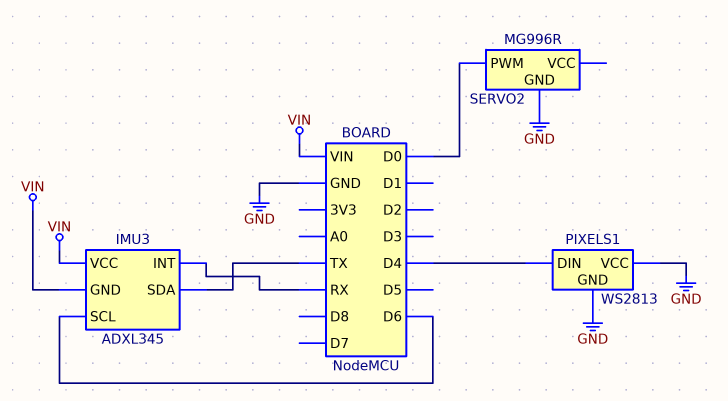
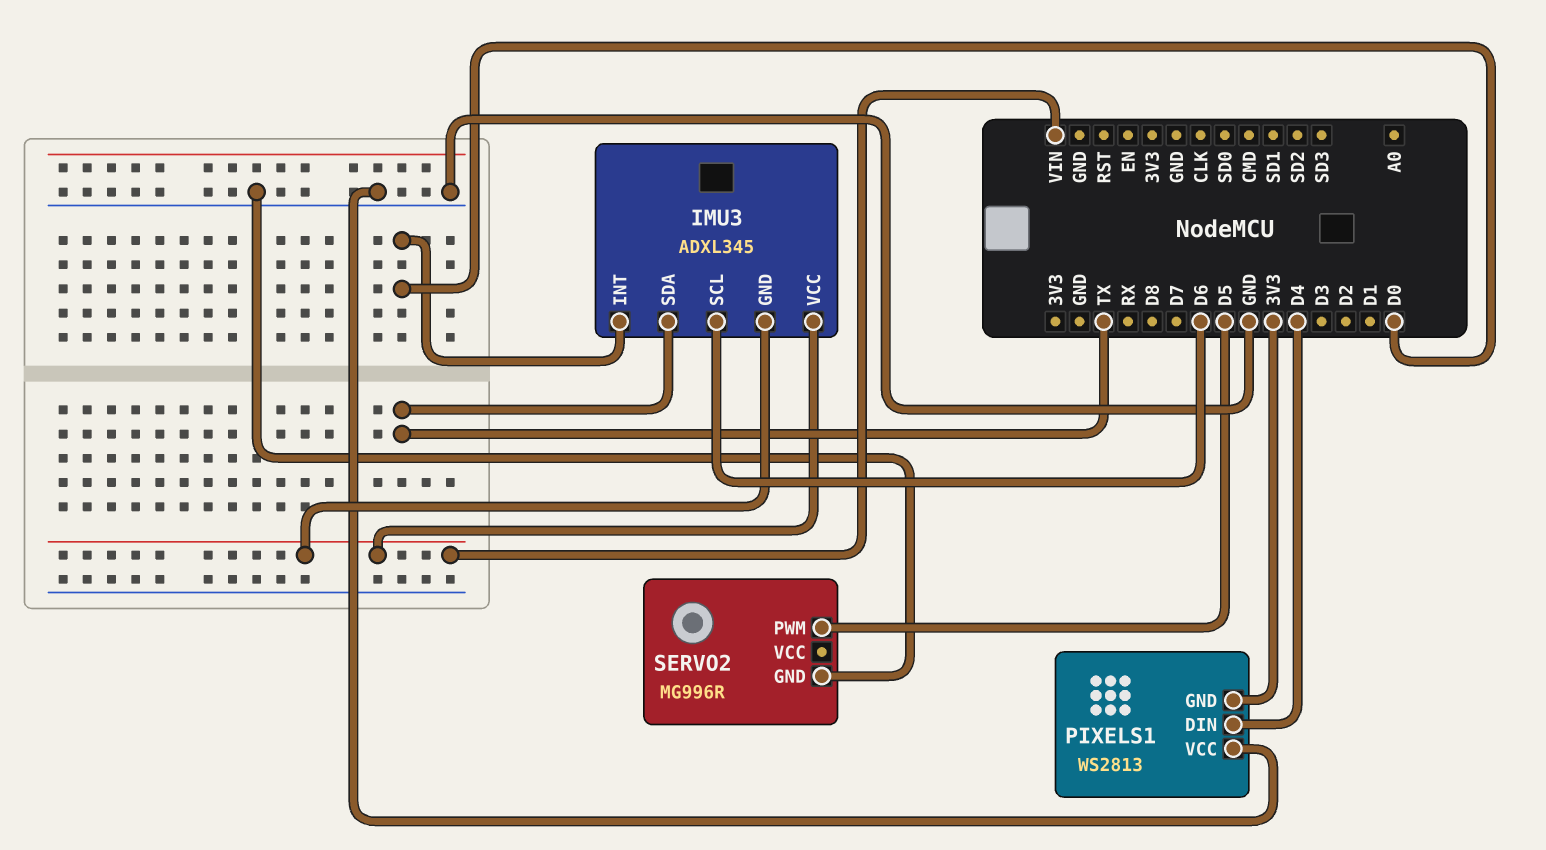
IMU3 pin INT: RX -> D0
PIXELS1 pin GND: GND -> 3V3
SERVO2 pin PWM: D0 -> D5

